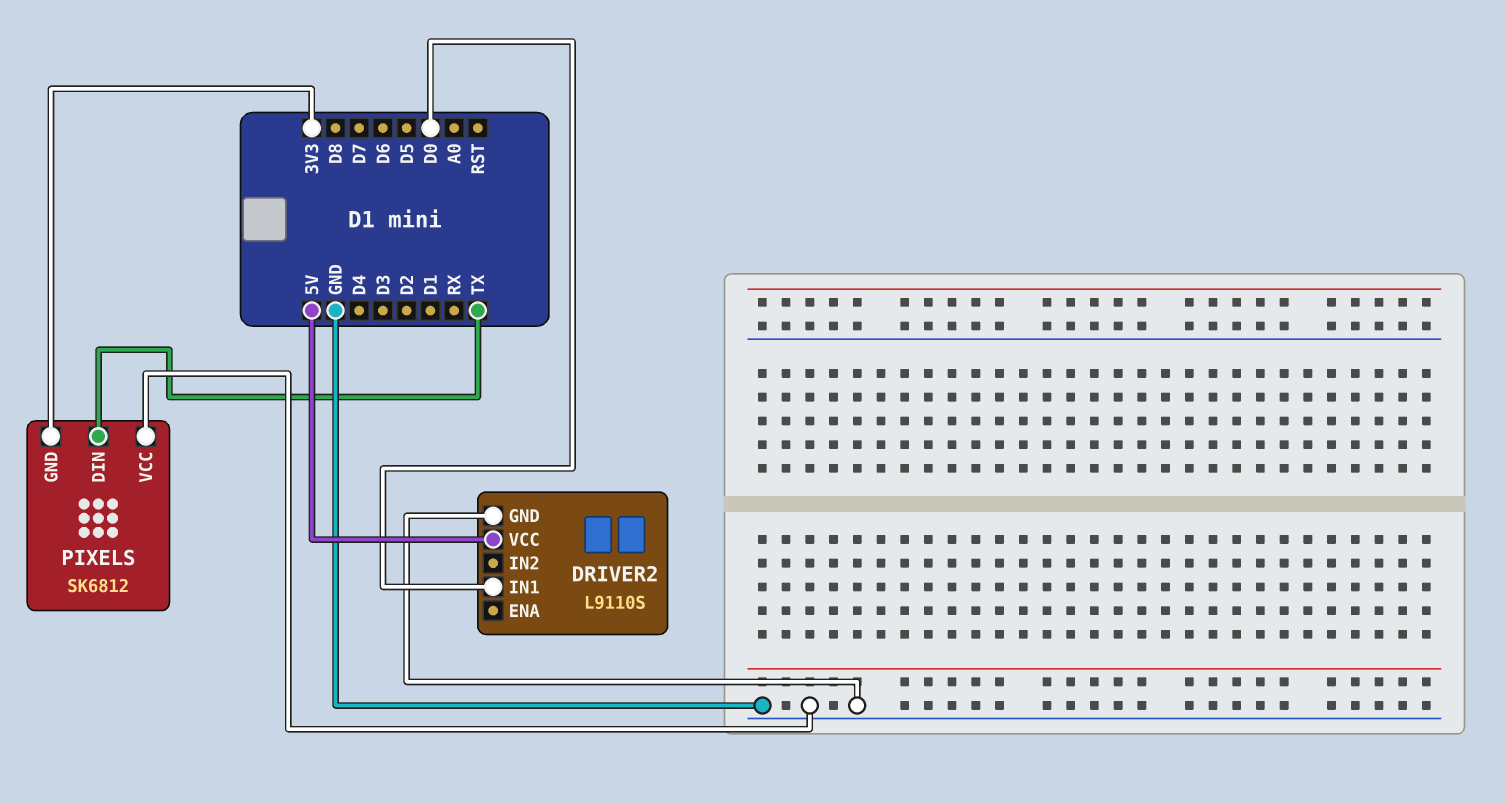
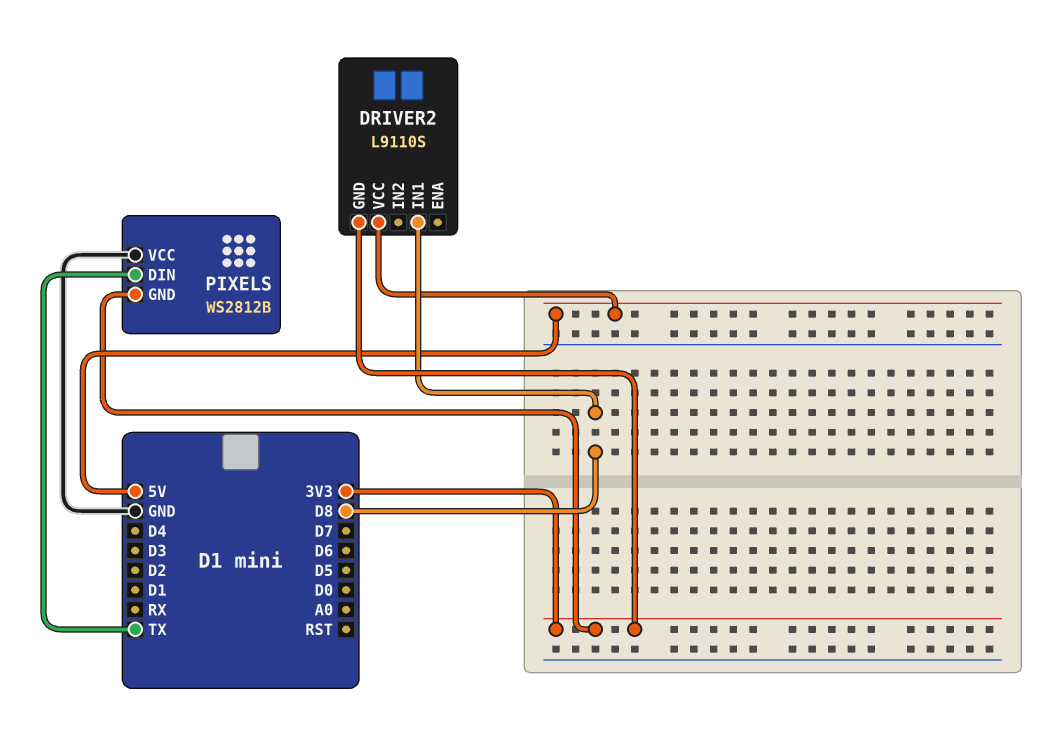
DRIVER2 pin GND: GND -> 3V3
DRIVER2 pin IN1: D0 -> D8
PIXELS: SK6812 -> WS2812B

